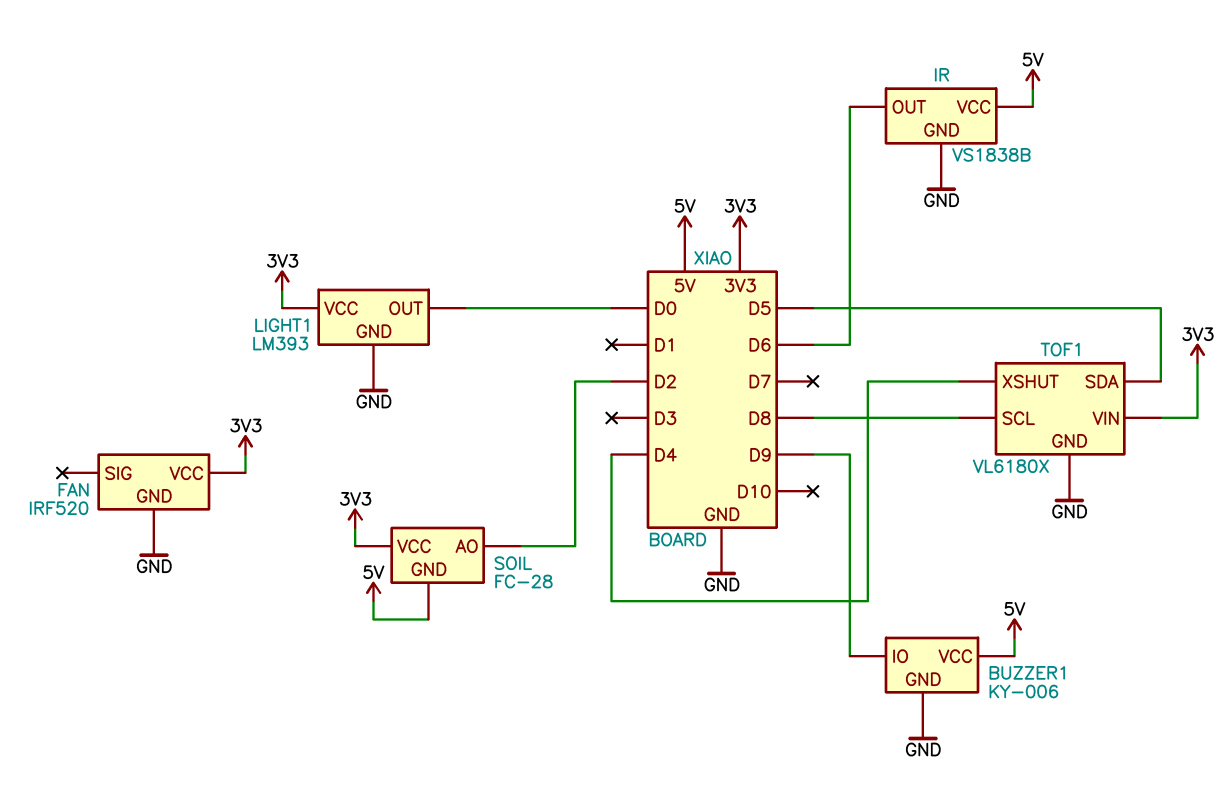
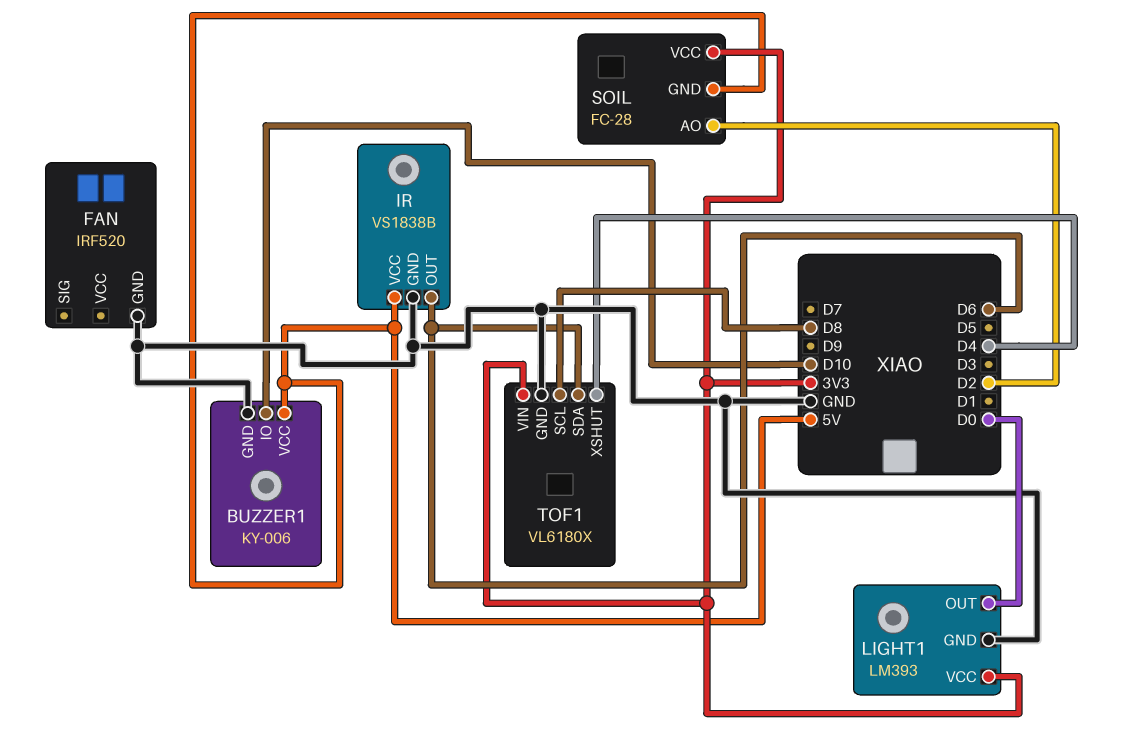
BUZZER1 pin IO: D9 -> D10
FAN pin VCC: 3V3 -> none
TOF1 pin SDA: D5 -> D6

